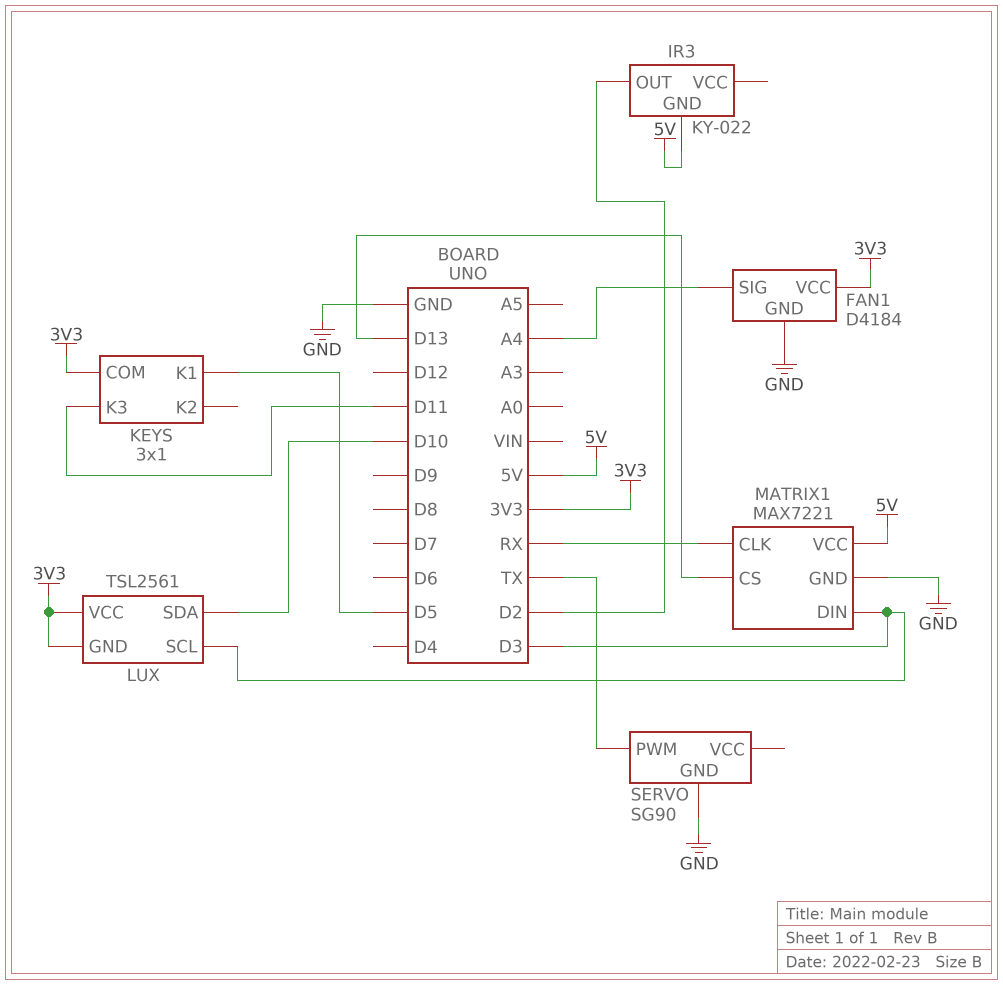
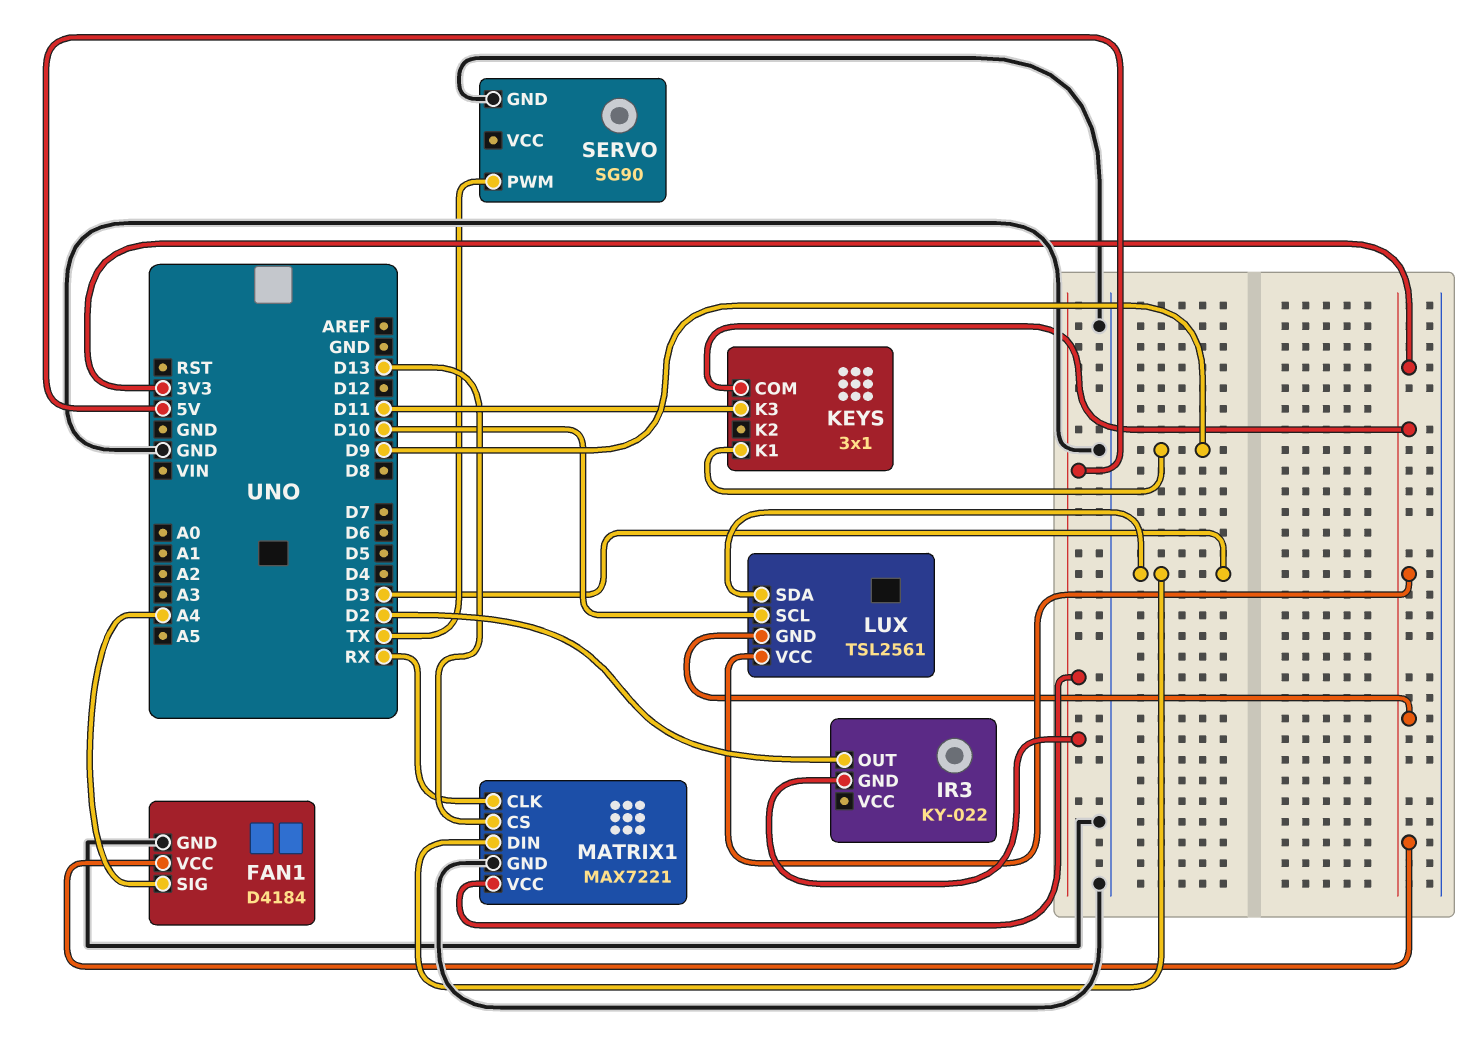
KEYS pin K1: D5 -> D9
LUX pin SCL: D3 -> D10
LUX pin SDA: D10 -> D3

